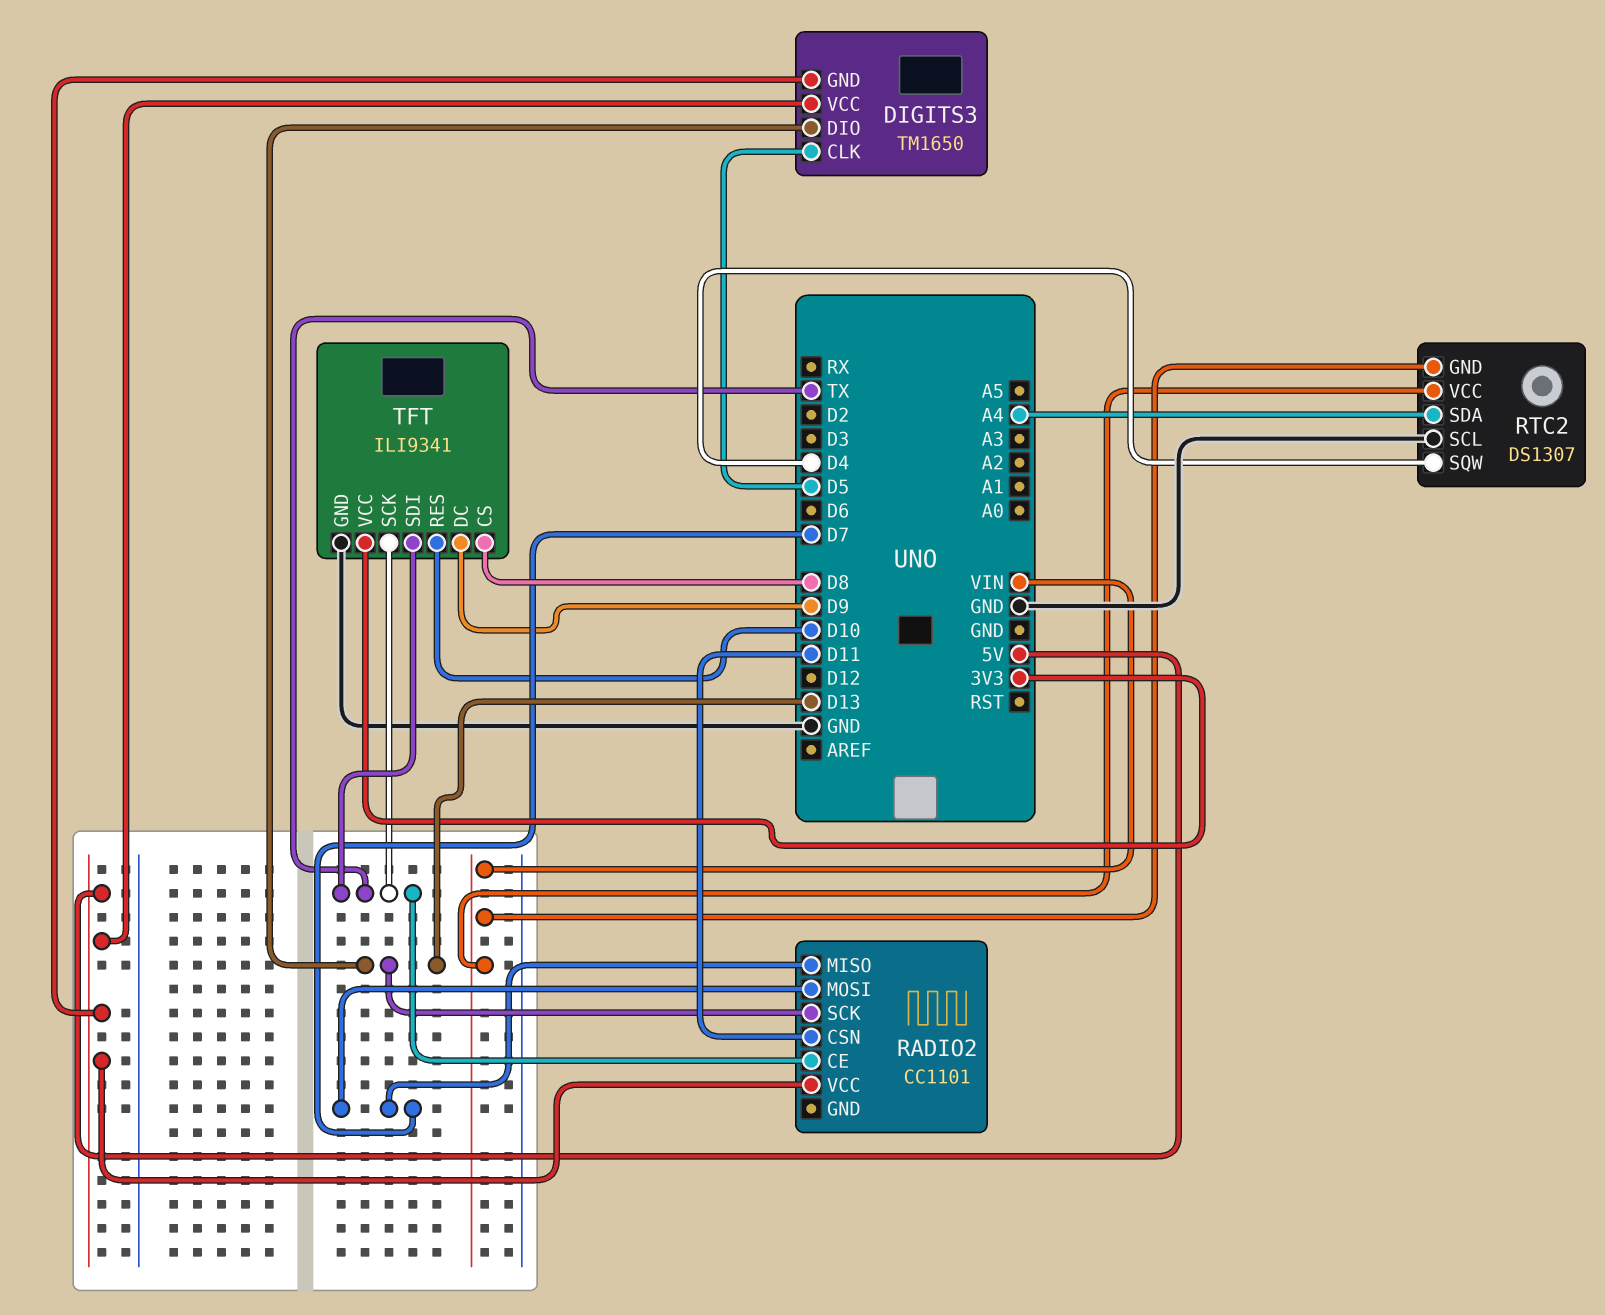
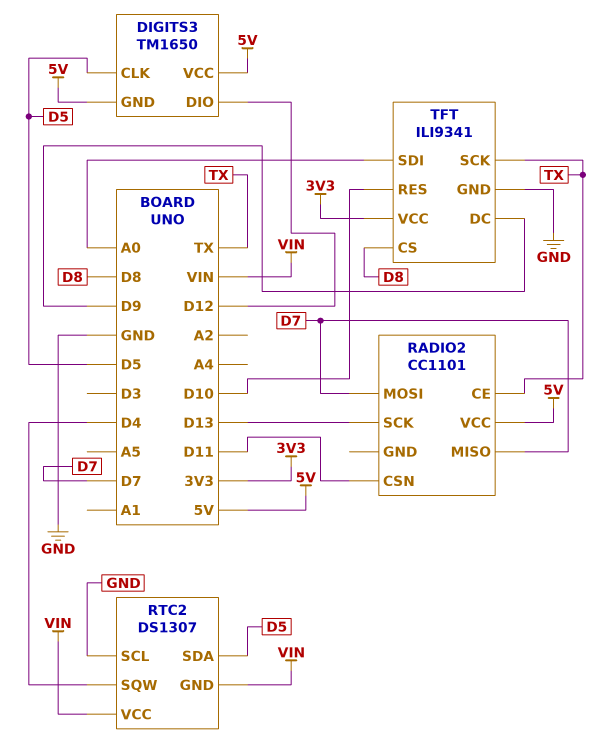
DIGITS3 pin DIO: D13 -> D12
RTC2 pin SDA: A4 -> D5
TFT pin SDI: TX -> A0

